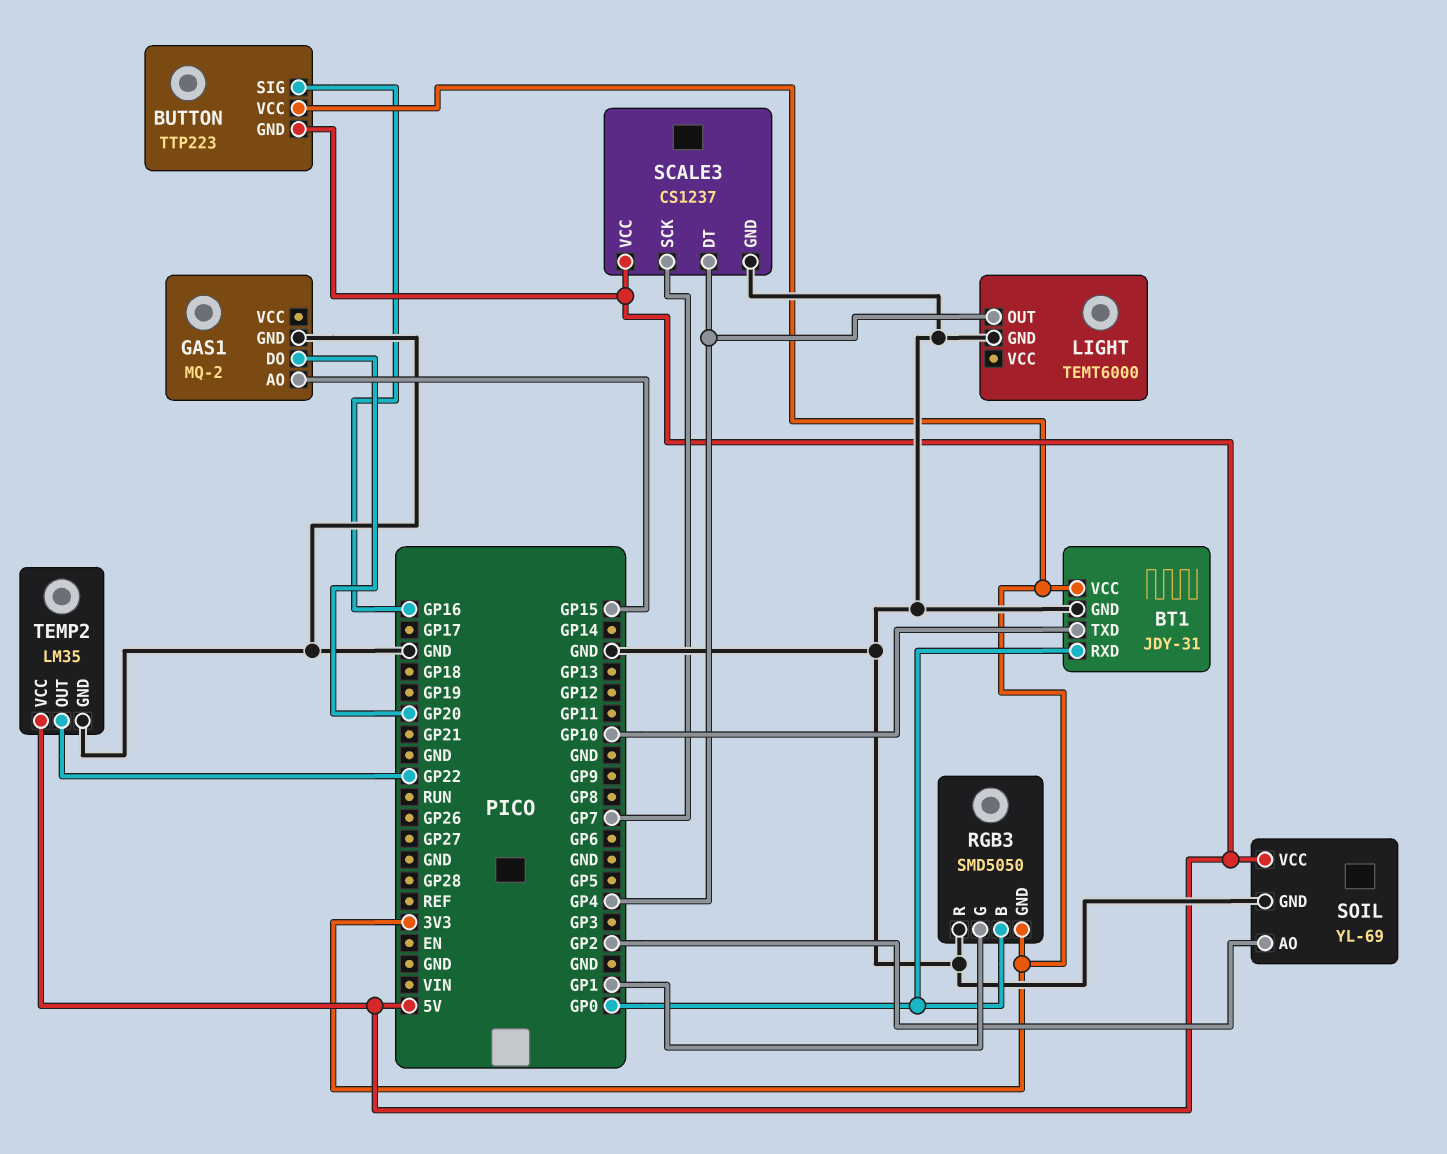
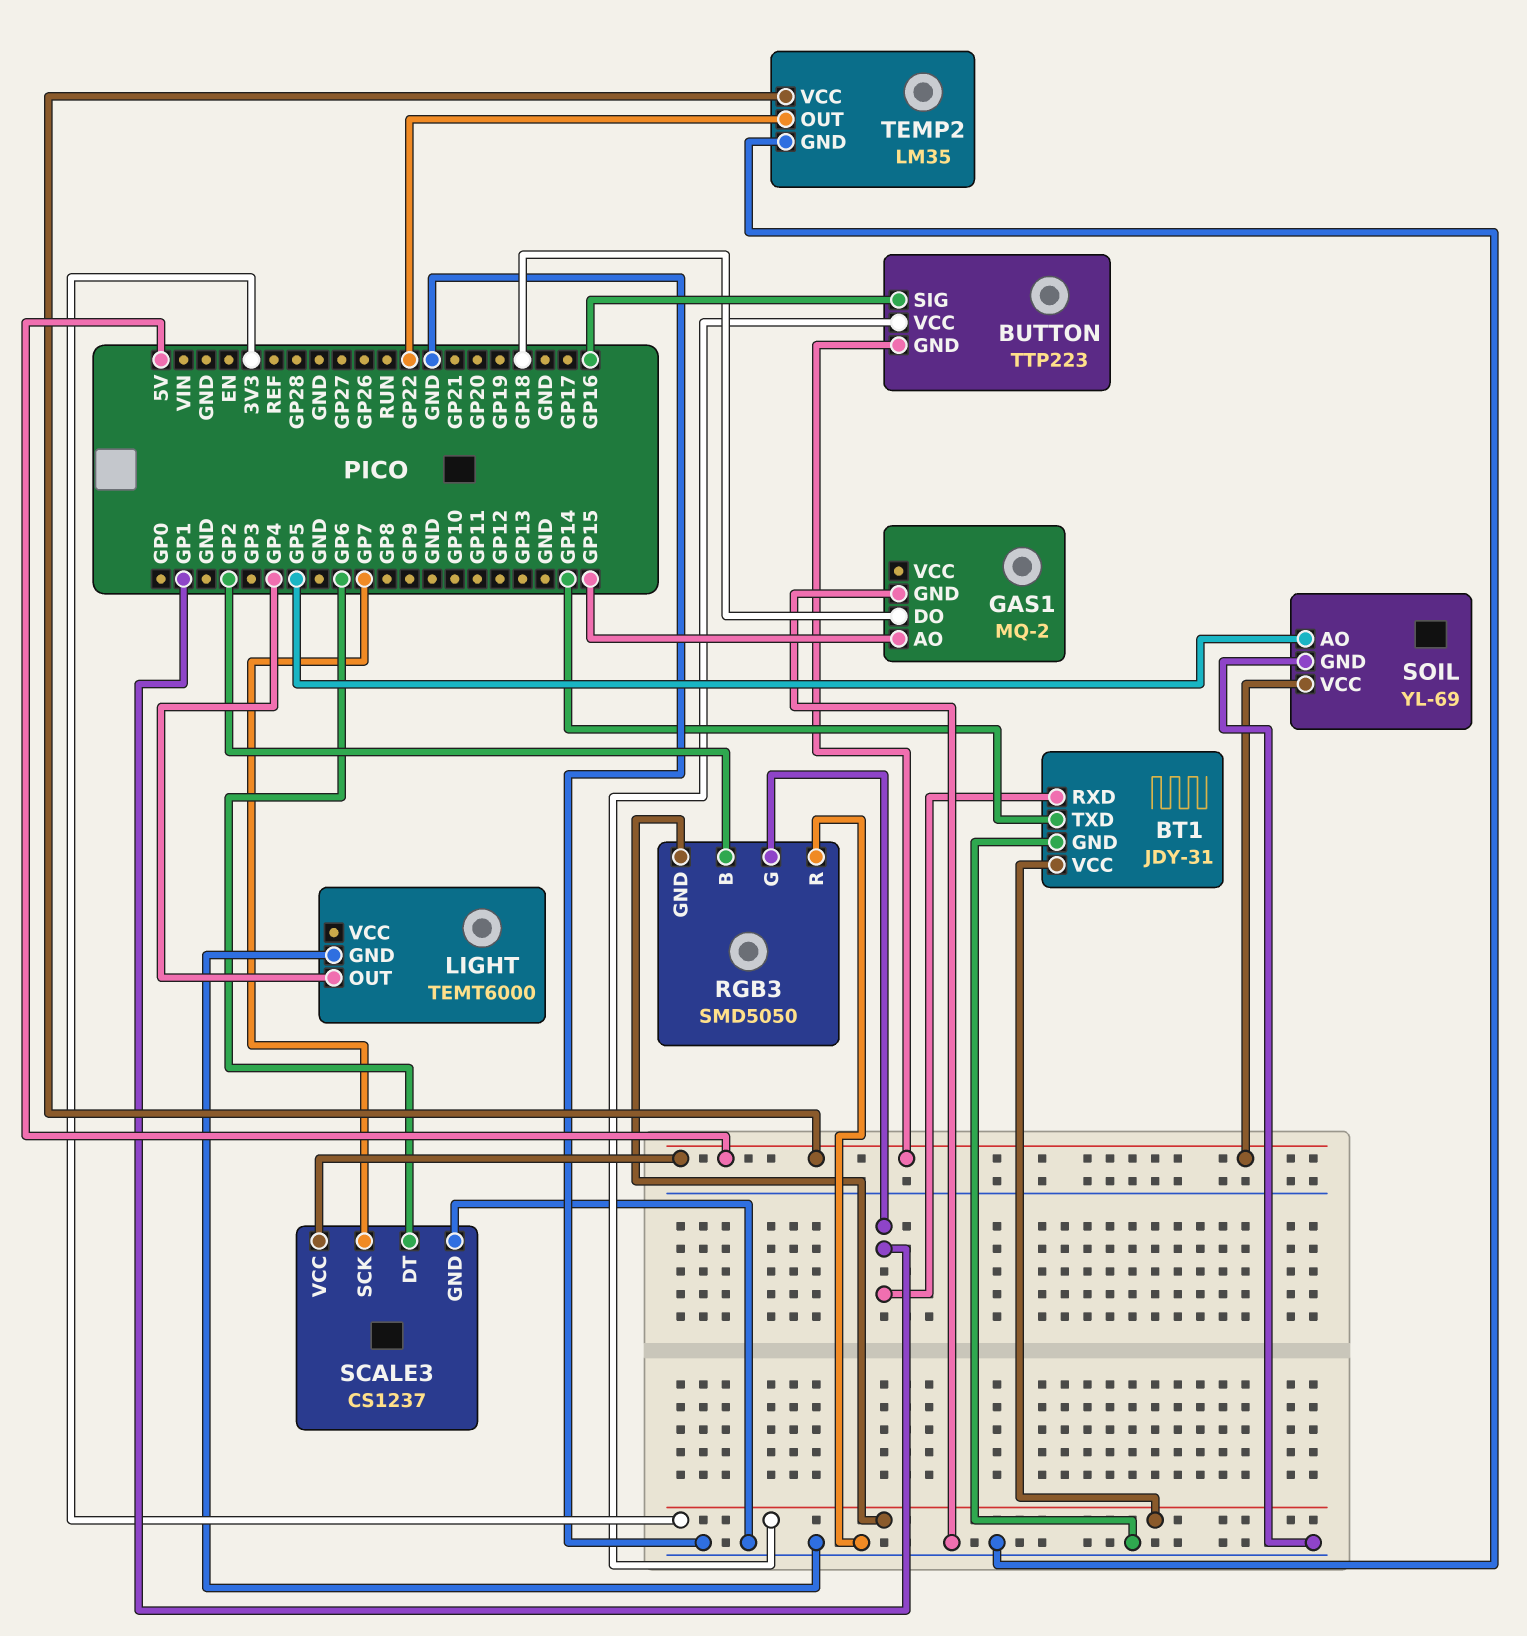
BT1 pin RXD: GP0 -> GP1
BT1 pin TXD: GP10 -> GP14
GAS1 pin DO: GP20 -> GP18
RGB3 pin B: GP0 -> GP2
SCALE3 pin DT: GP4 -> GP6
SOIL pin AO: GP2 -> GP5

